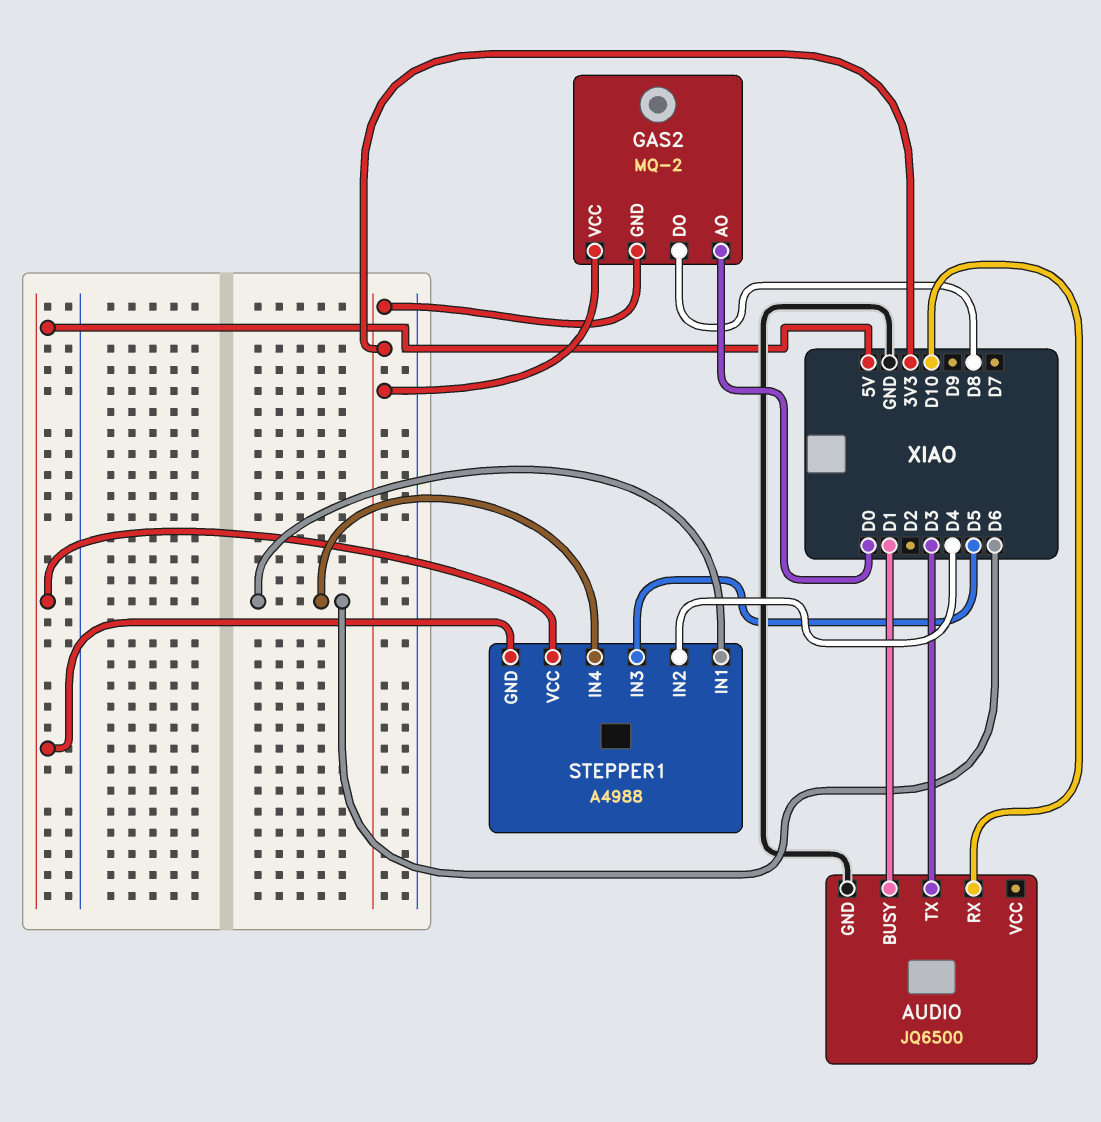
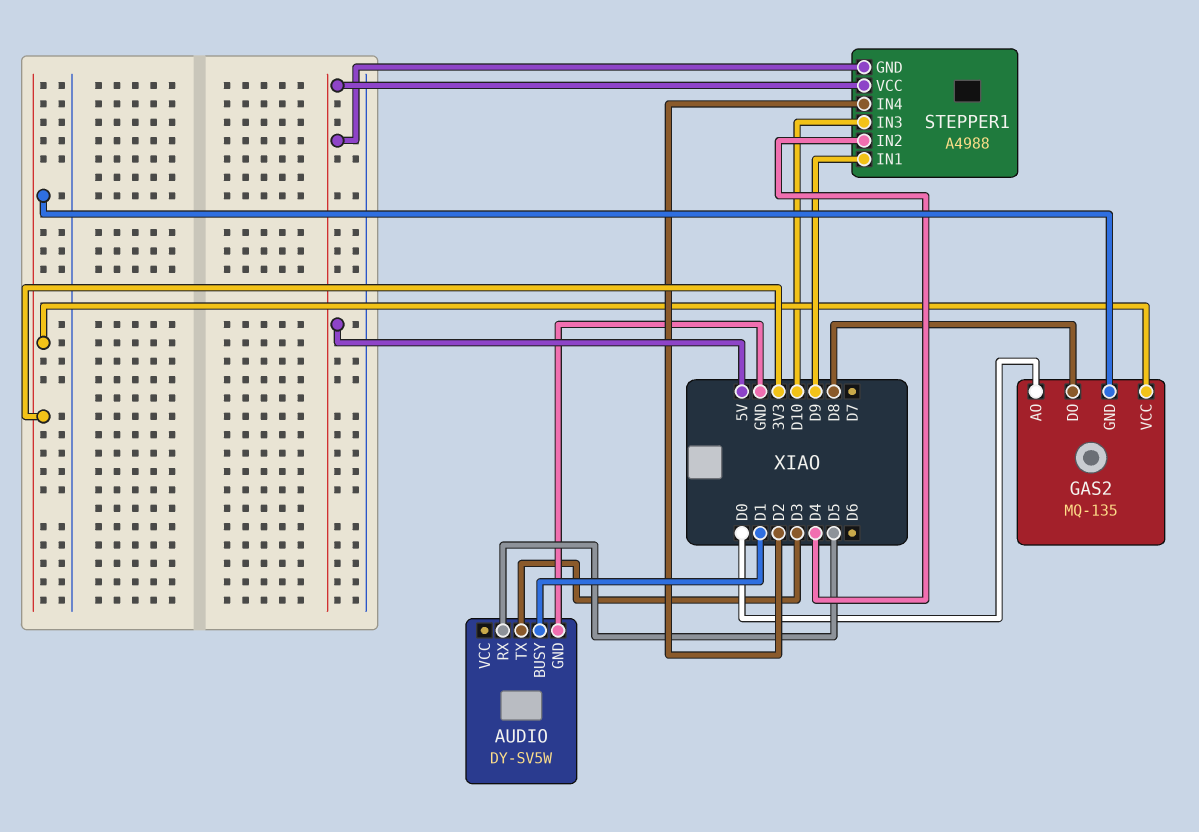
AUDIO: JQ6500 -> DY-SV5W
AUDIO pin RX: D10 -> D5
GAS2: MQ-2 -> MQ-135
STEPPER1 pin IN1: D6 -> D9
STEPPER1 pin IN3: D5 -> D10
STEPPER1 pin IN4: D6 -> D2

